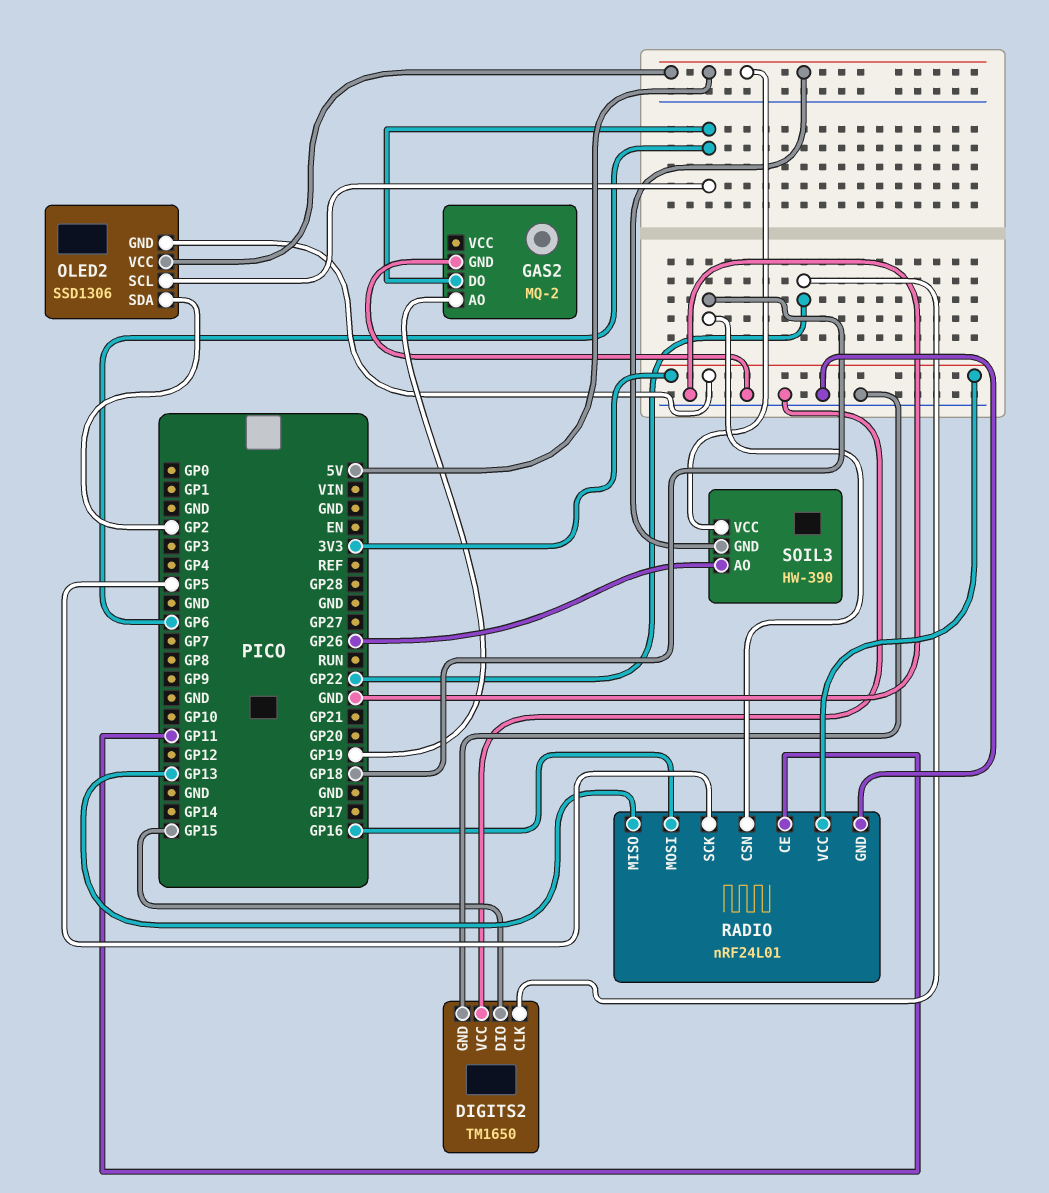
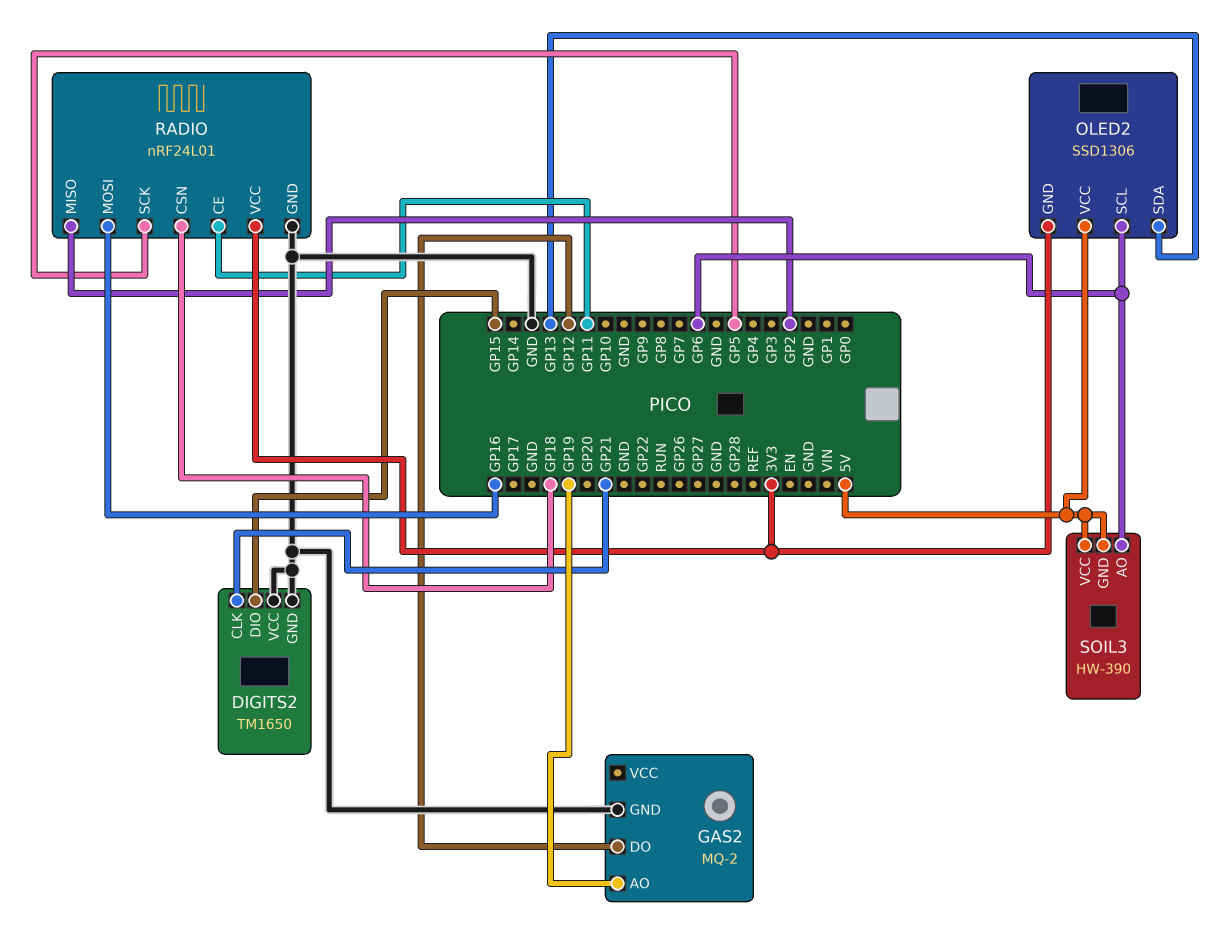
DIGITS2 pin CLK: GP22 -> GP21
GAS2 pin DO: GP6 -> GP12
OLED2 pin SDA: GP2 -> GP13
RADIO pin MISO: GP13 -> GP2
SOIL3 pin AO: GP26 -> GP6

